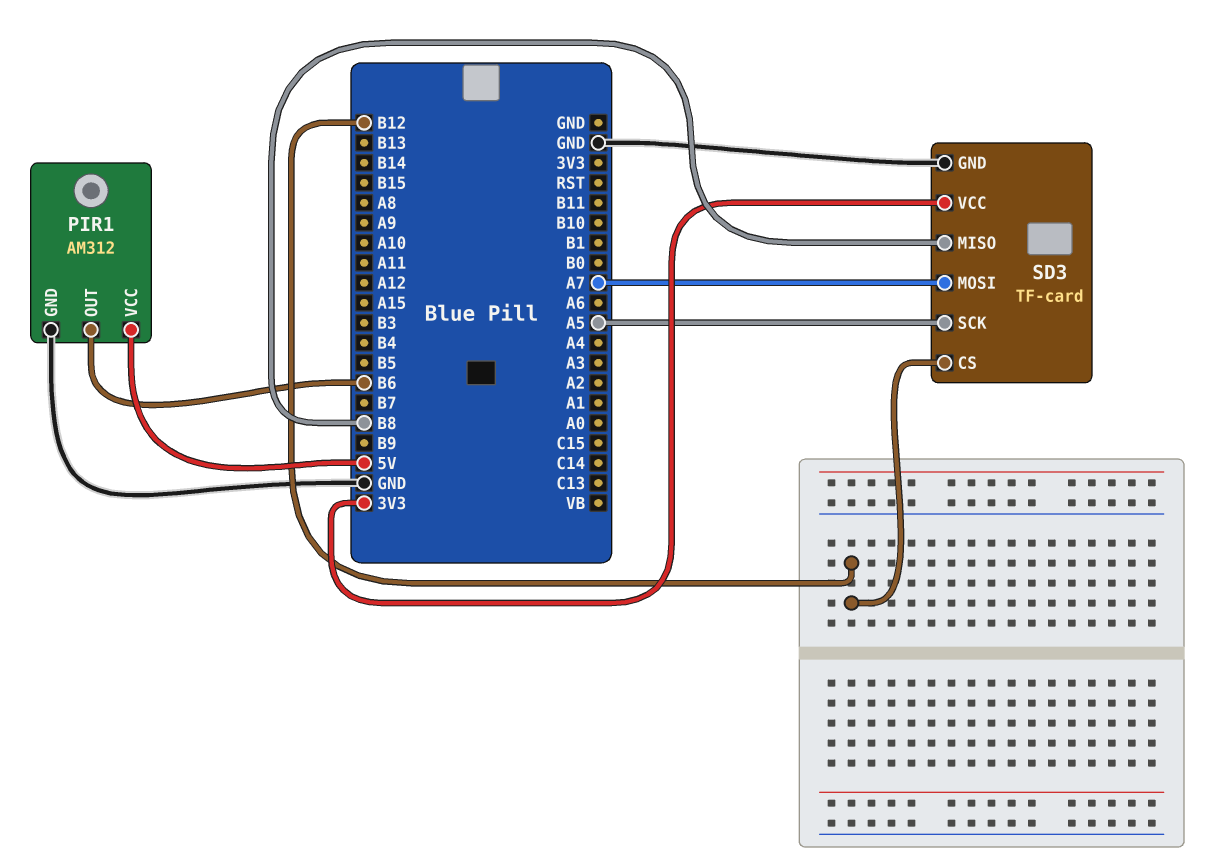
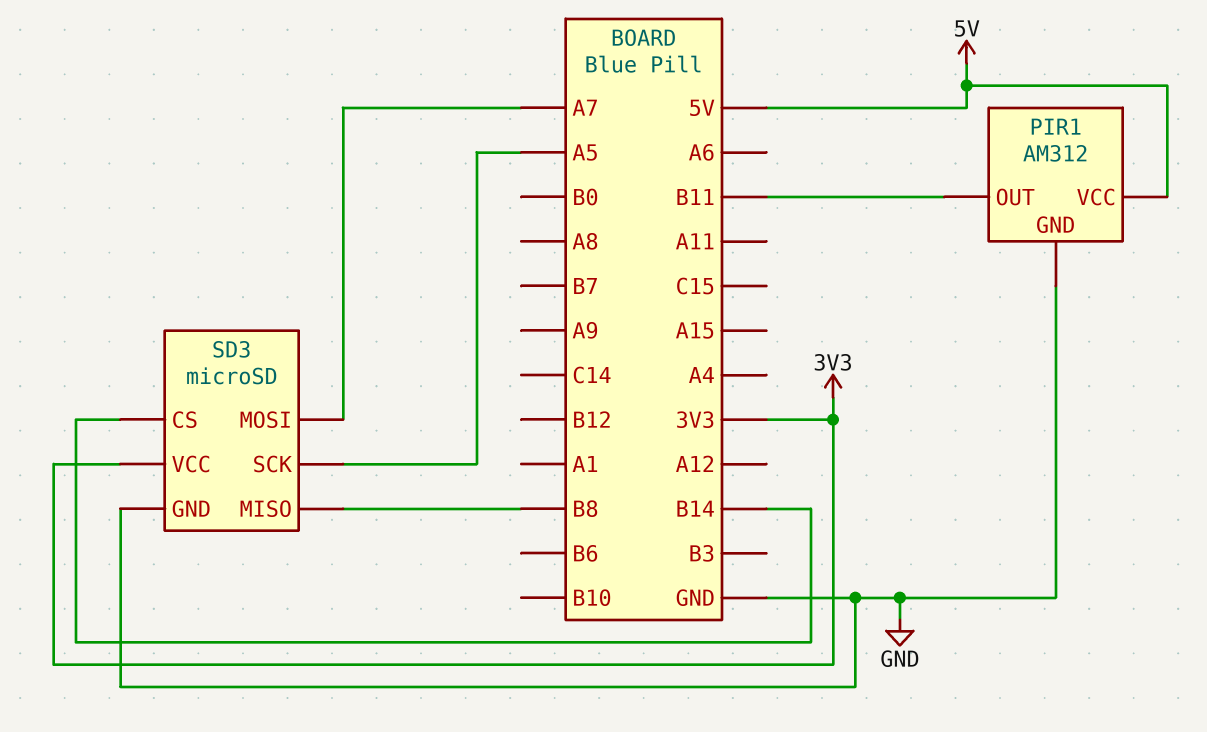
PIR1 pin OUT: B6 -> B11
SD3: TF-card -> microSD
SD3 pin CS: B12 -> B14

